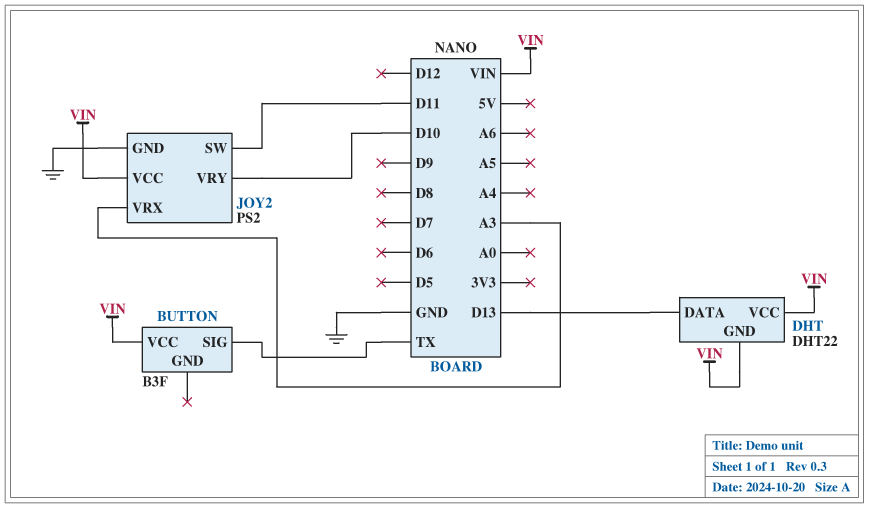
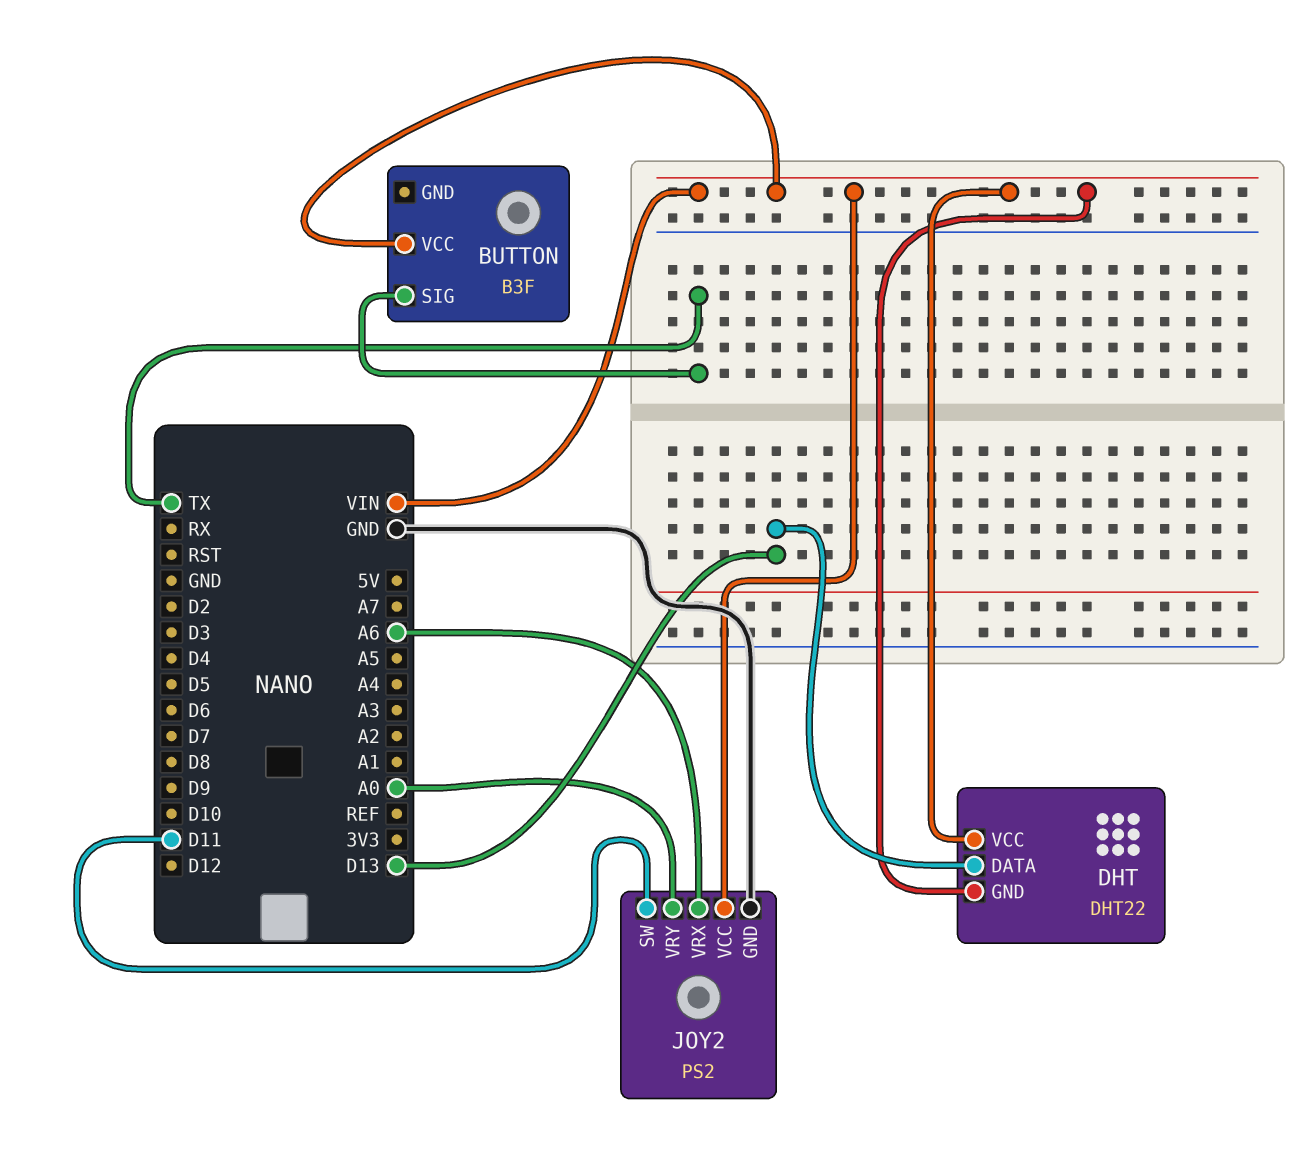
JOY2 pin VRX: A3 -> A6
JOY2 pin VRY: D10 -> A0

